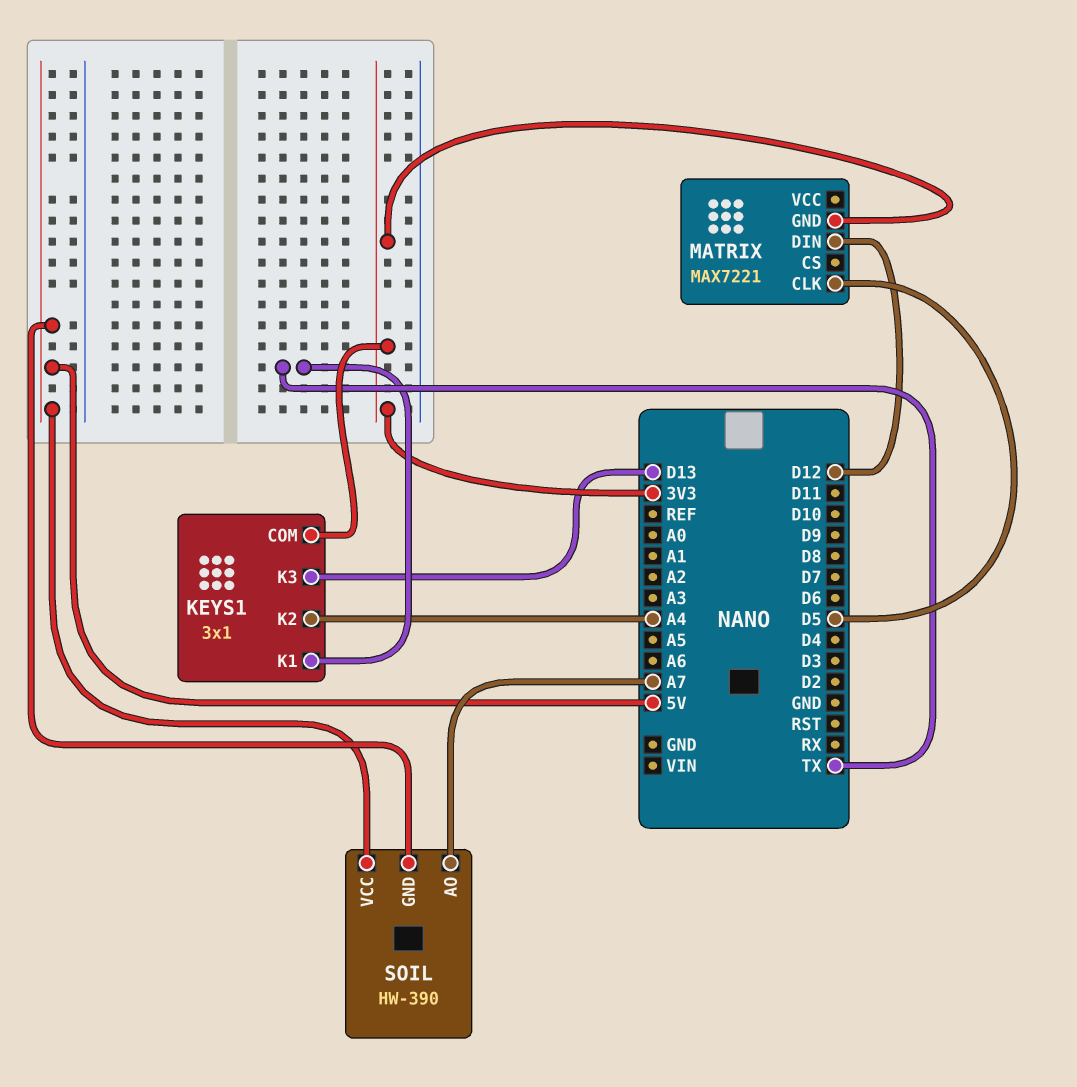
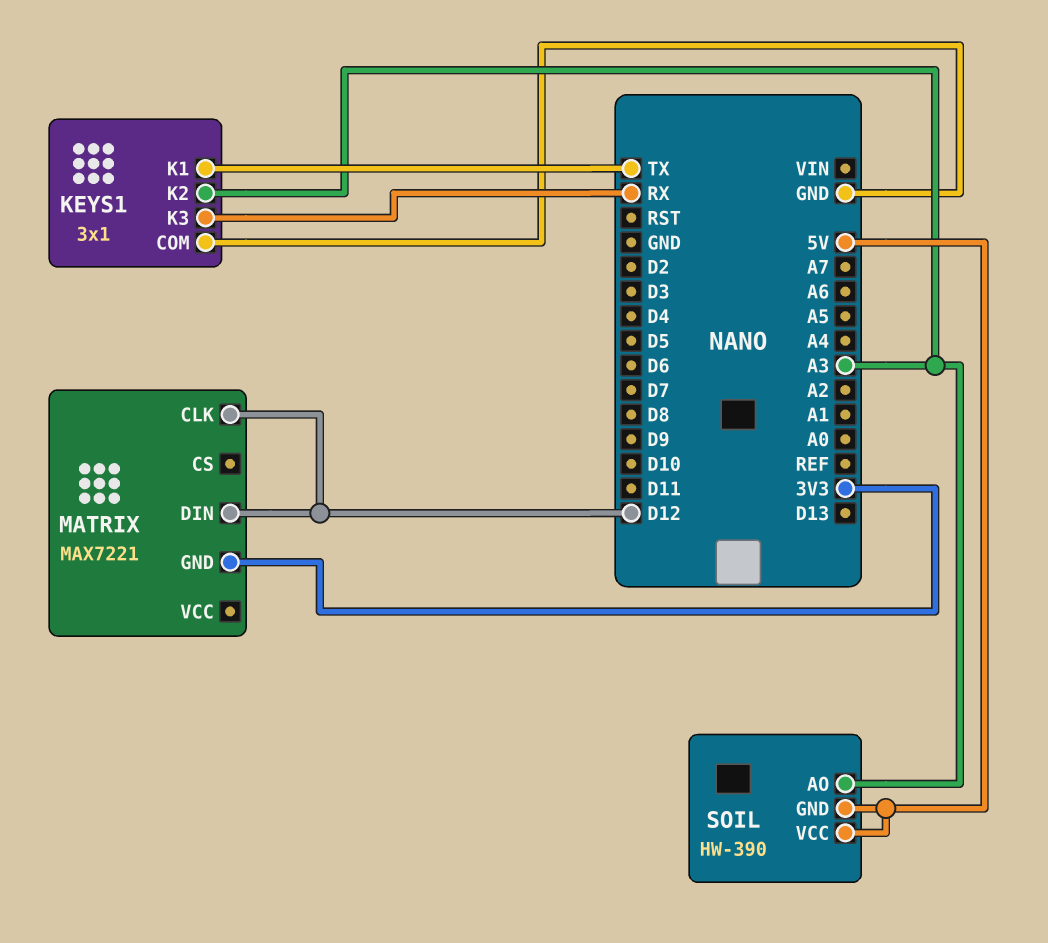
KEYS1 pin COM: 3V3 -> GND
KEYS1 pin K2: A4 -> A3
KEYS1 pin K3: D13 -> RX
MATRIX pin CLK: D5 -> D12
SOIL pin AO: A7 -> A3

